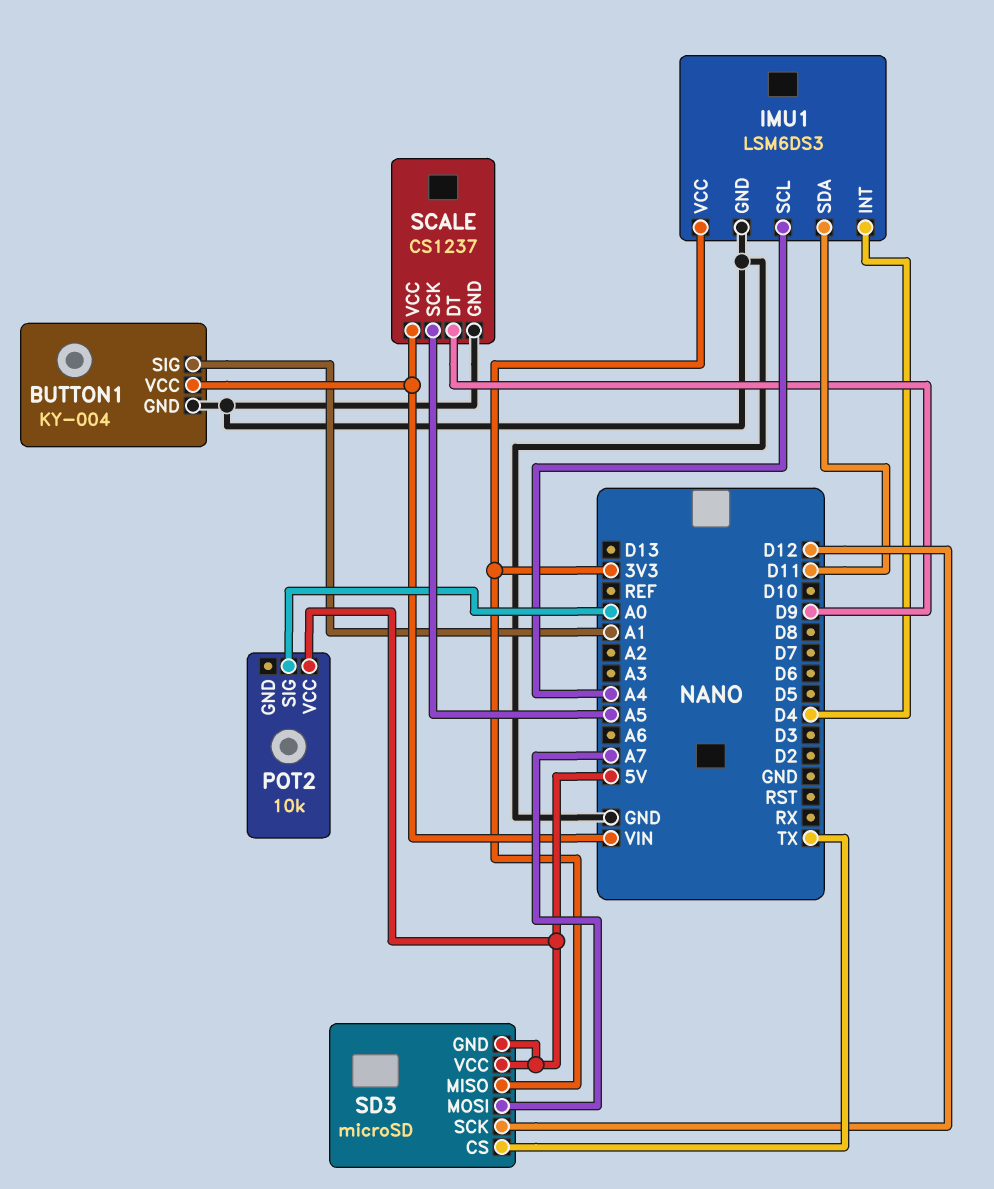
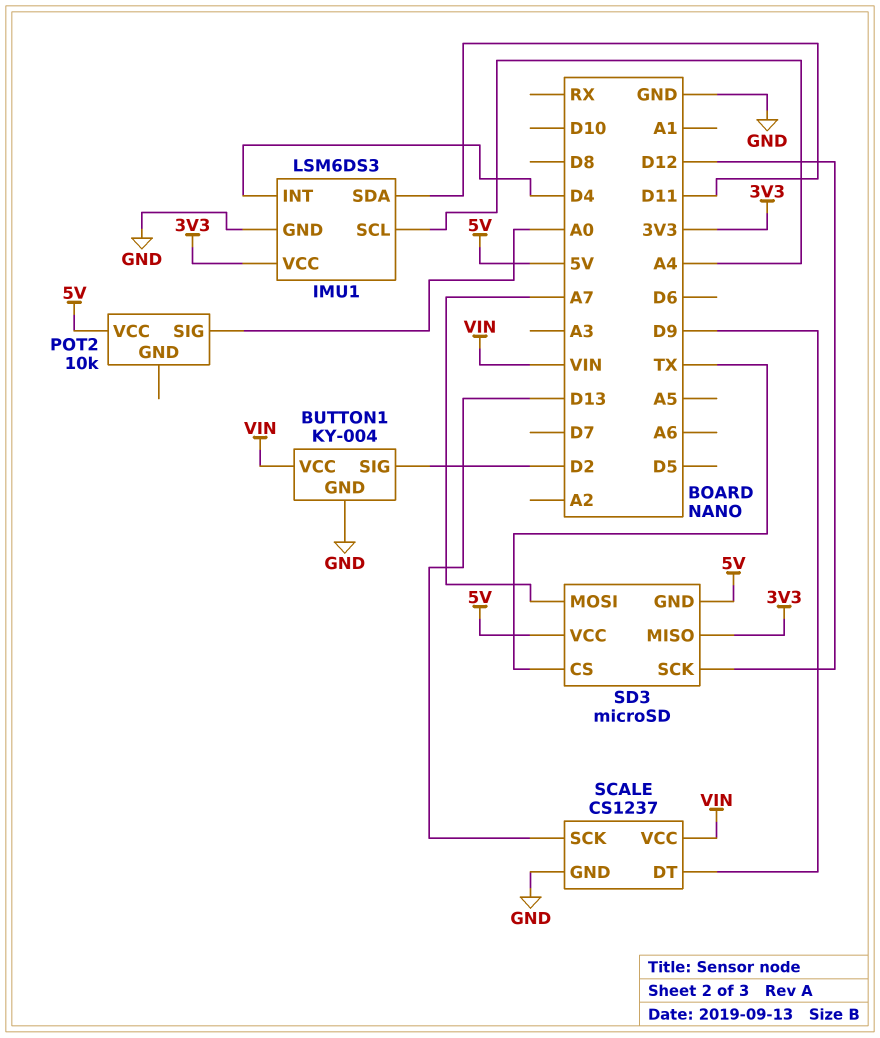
BUTTON1 pin SIG: A1 -> D2
SCALE pin SCK: A5 -> D13

